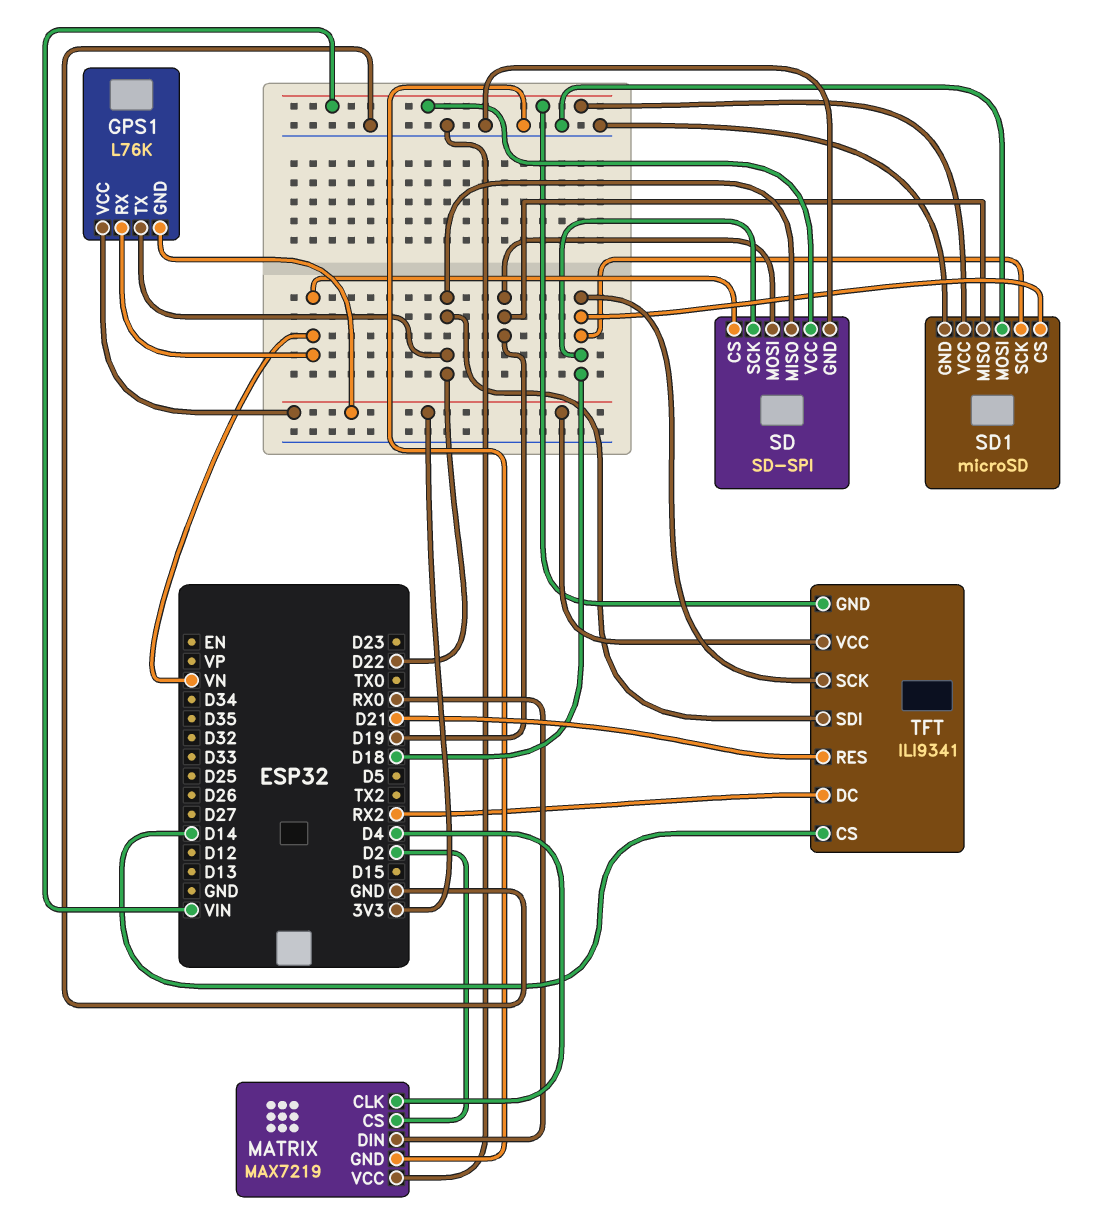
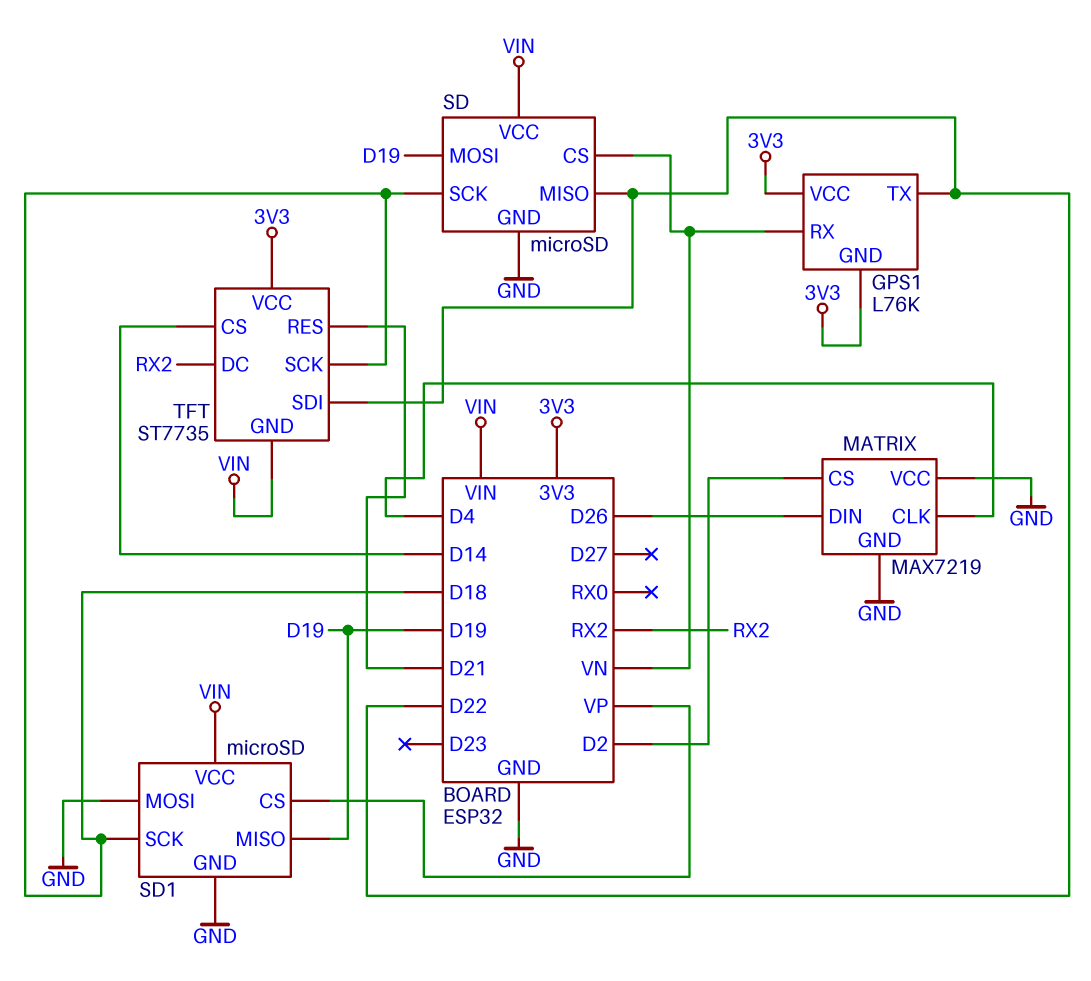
MATRIX pin DIN: RX0 -> D26
SD: SD-SPI -> microSD
SD1 pin CS: D18 -> VP
TFT: ILI9341 -> ST7735

